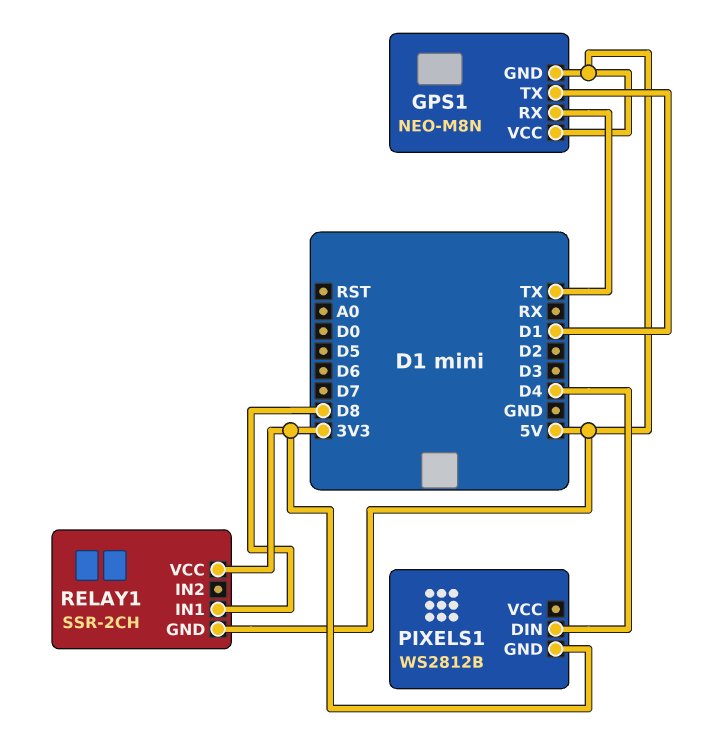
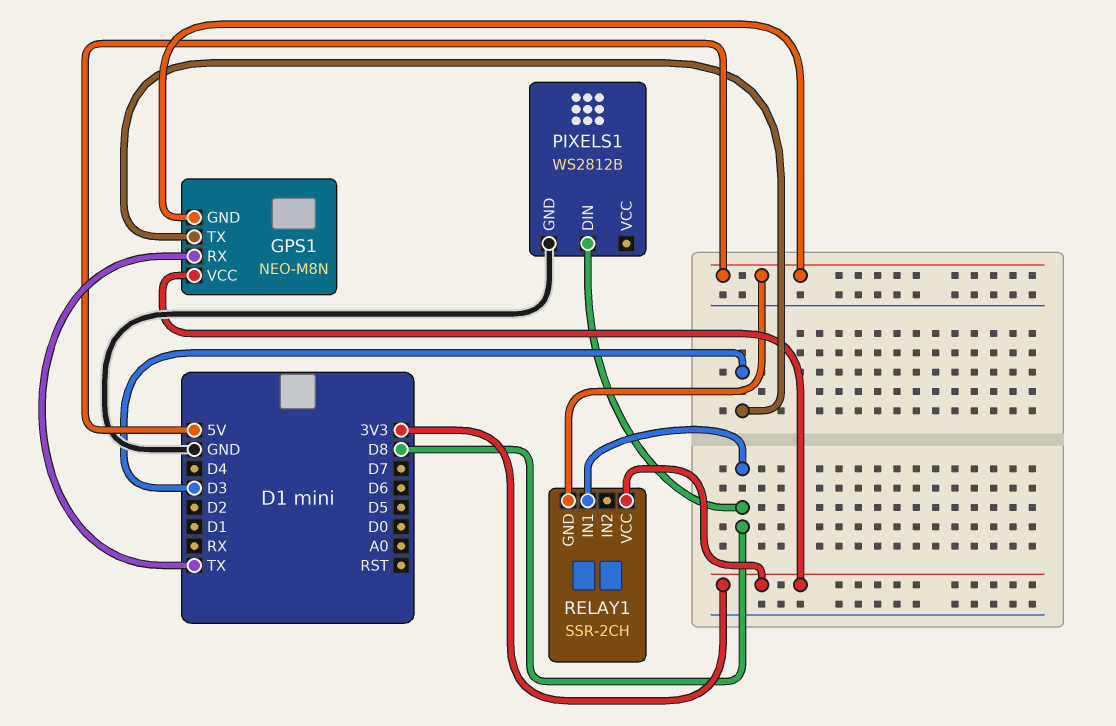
GPS1 pin TX: D1 -> D3
GPS1 pin VCC: 5V -> 3V3
PIXELS1 pin DIN: D4 -> D8
PIXELS1 pin GND: 3V3 -> GND

